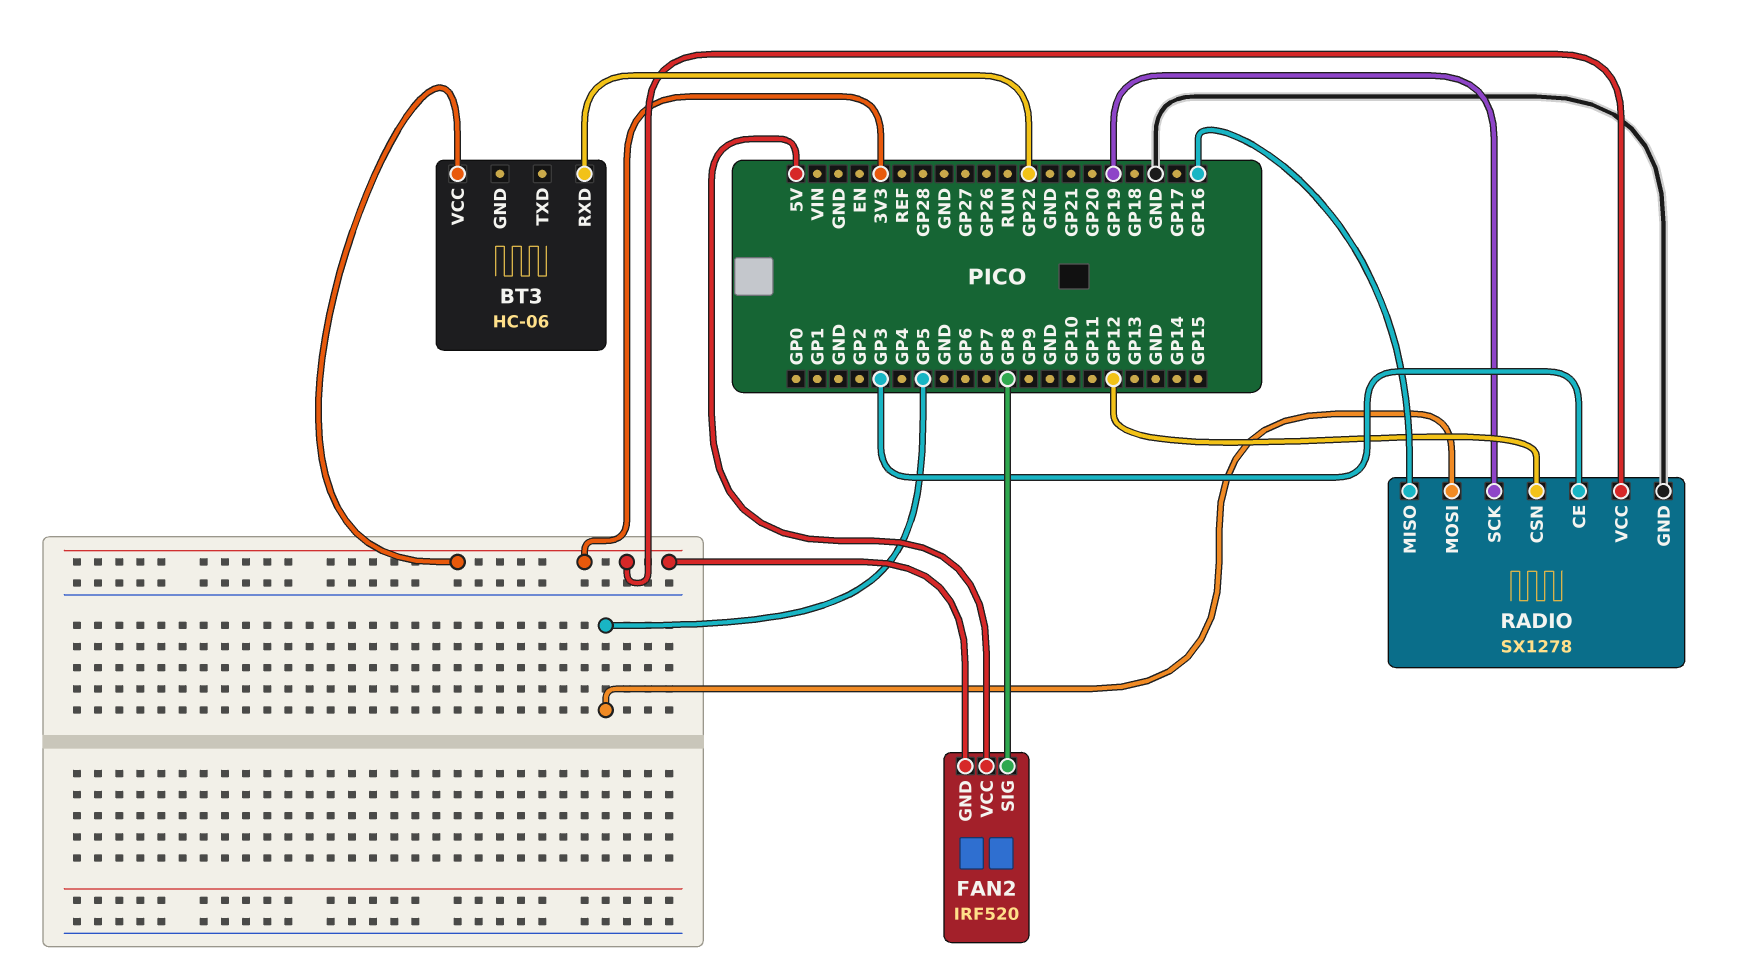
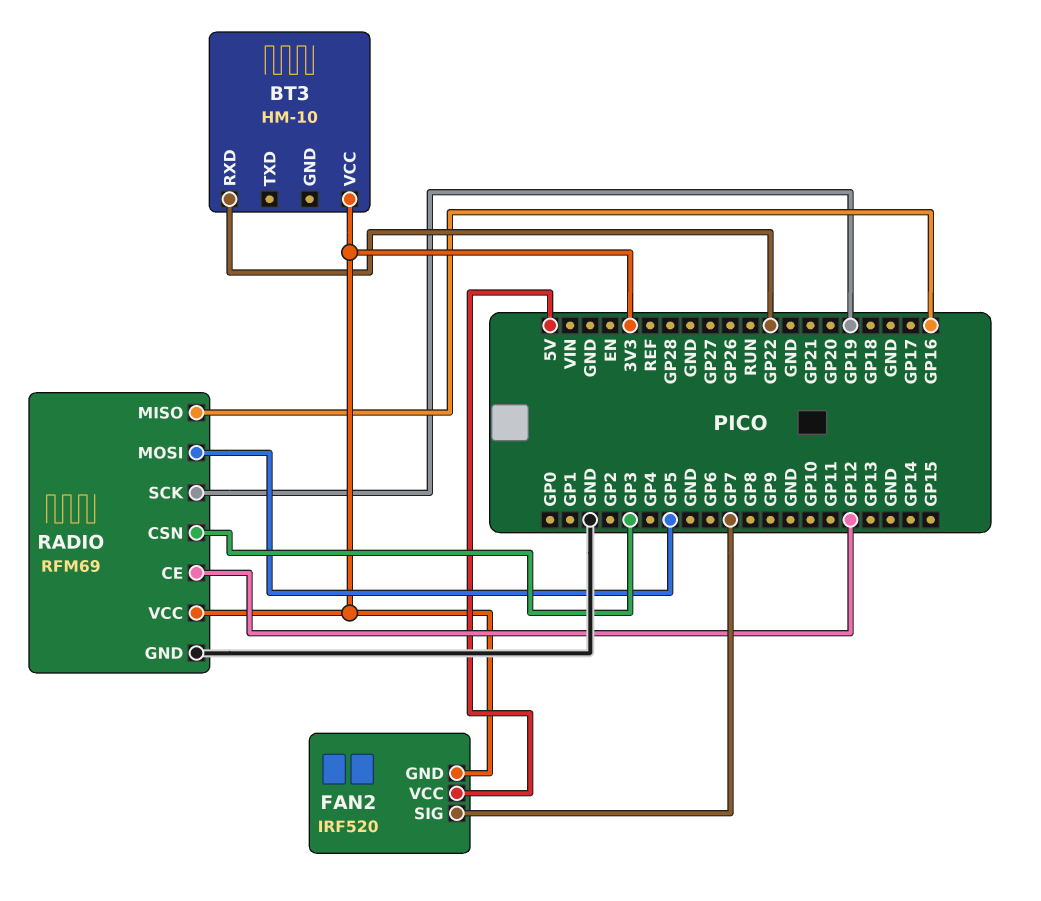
BT3: HC-06 -> HM-10
FAN2 pin SIG: GP8 -> GP7
RADIO: SX1278 -> RFM69
RADIO pin CE: GP3 -> GP12
RADIO pin CSN: GP12 -> GP3

